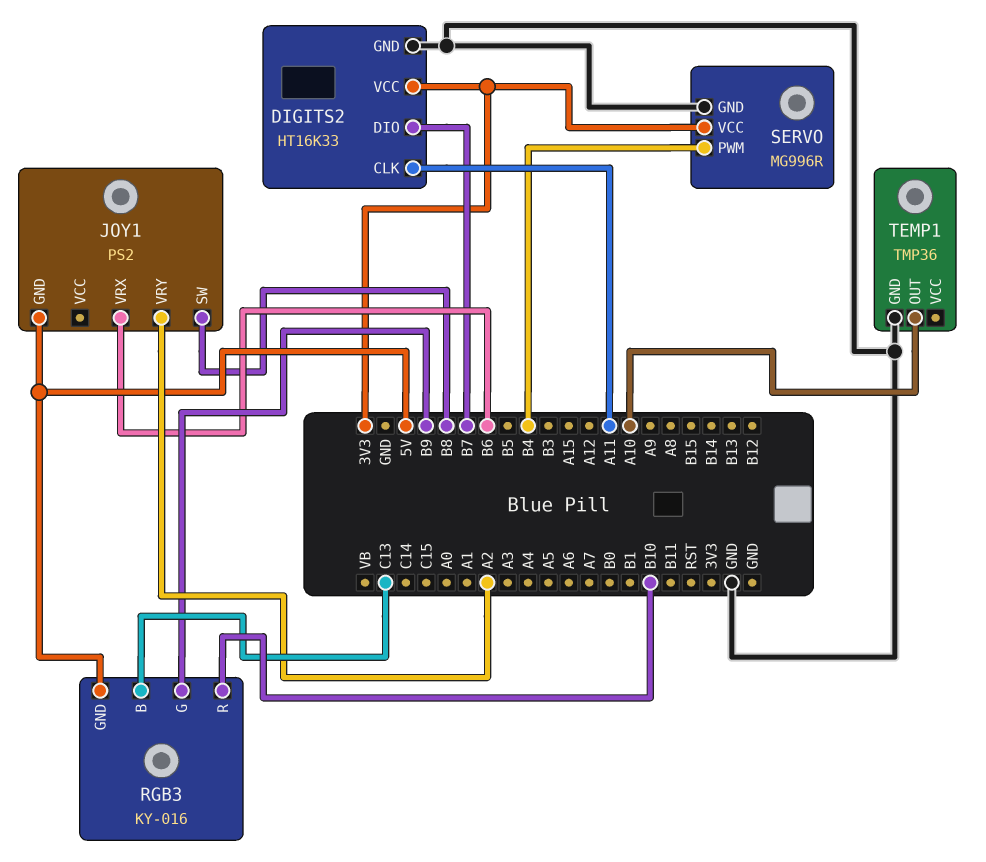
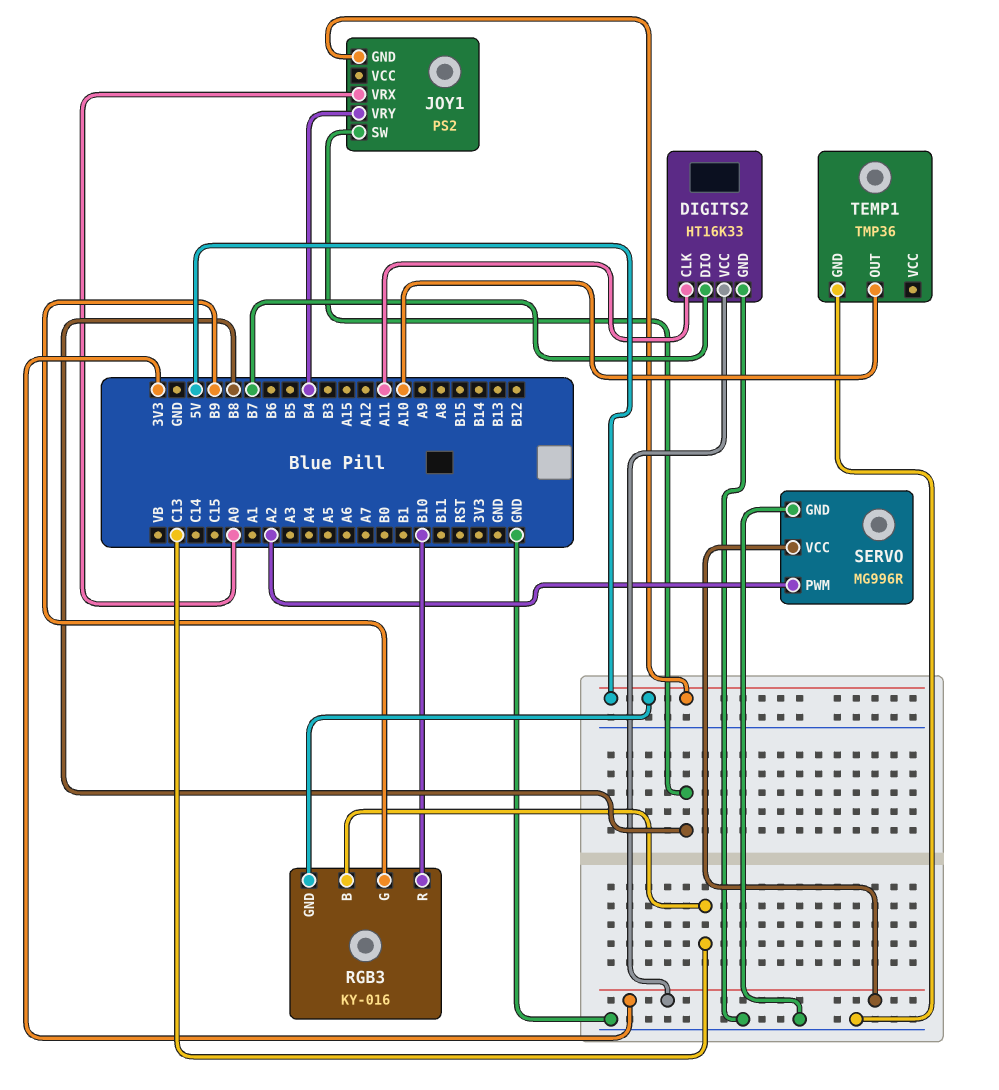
JOY1 pin VRX: B6 -> A0
JOY1 pin VRY: A2 -> B4
SERVO pin PWM: B4 -> A2

